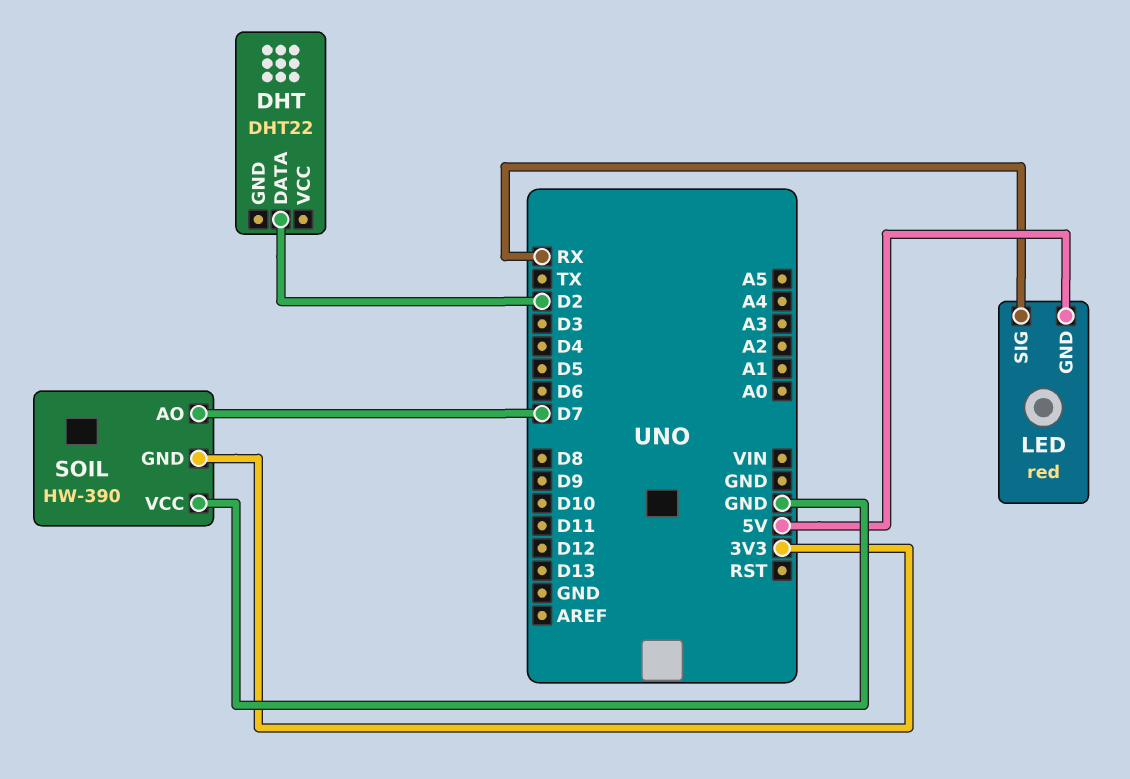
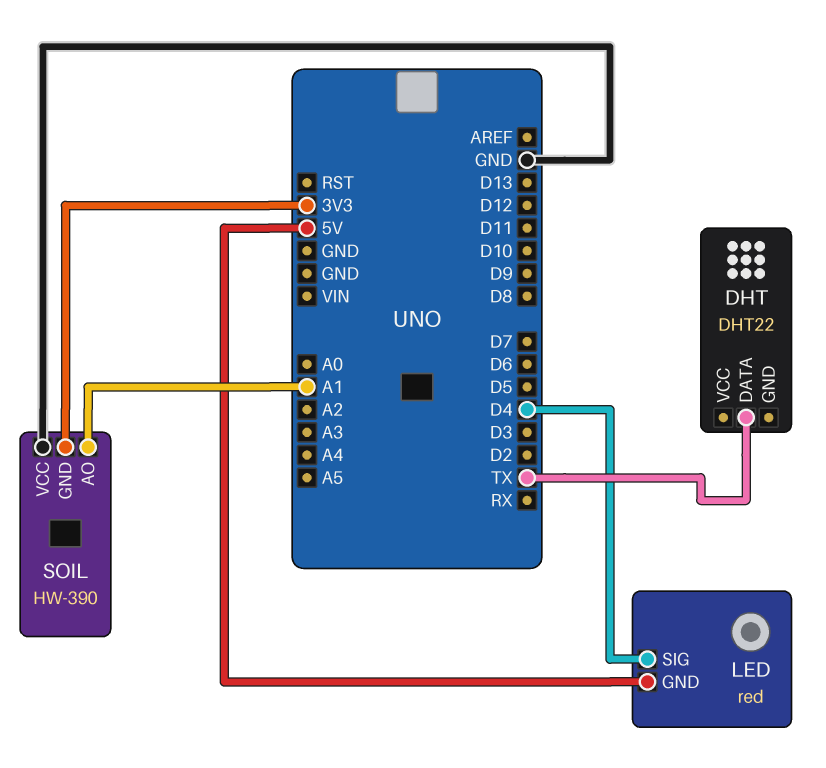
DHT pin DATA: D2 -> TX
LED pin SIG: RX -> D4
SOIL pin AO: D7 -> A1

